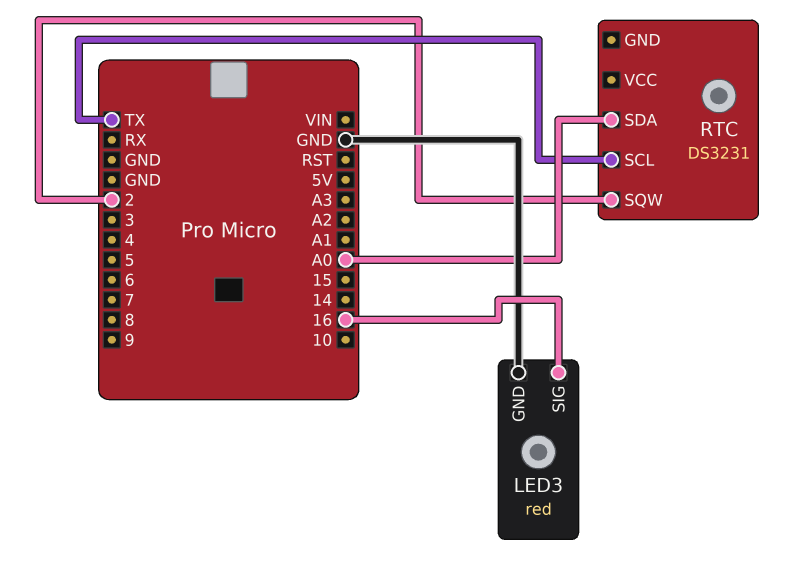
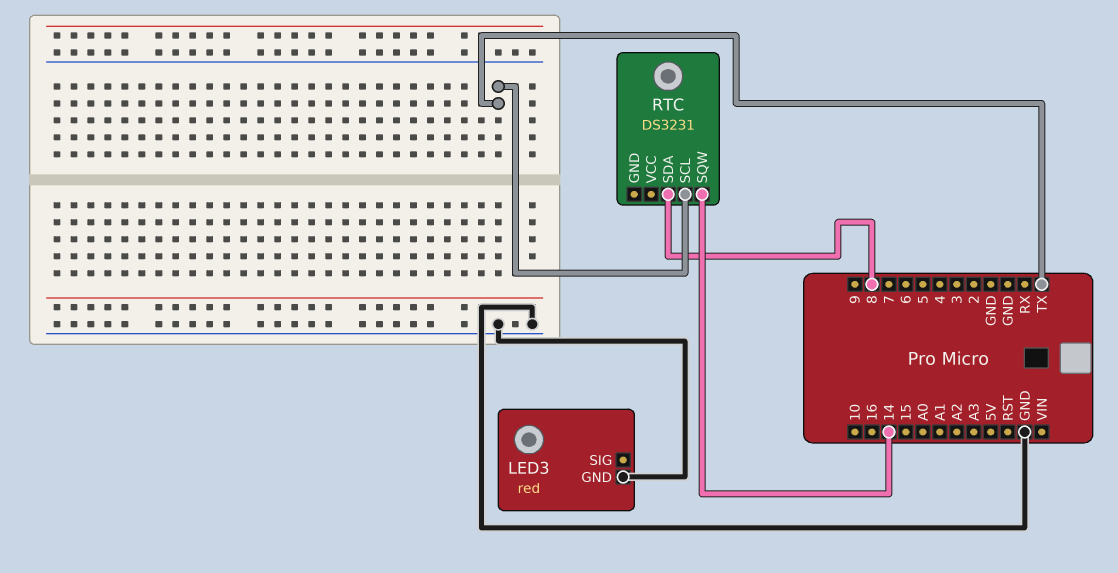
LED3 pin SIG: 16 -> none
RTC pin SDA: A0 -> 8
RTC pin SQW: 2 -> 14

